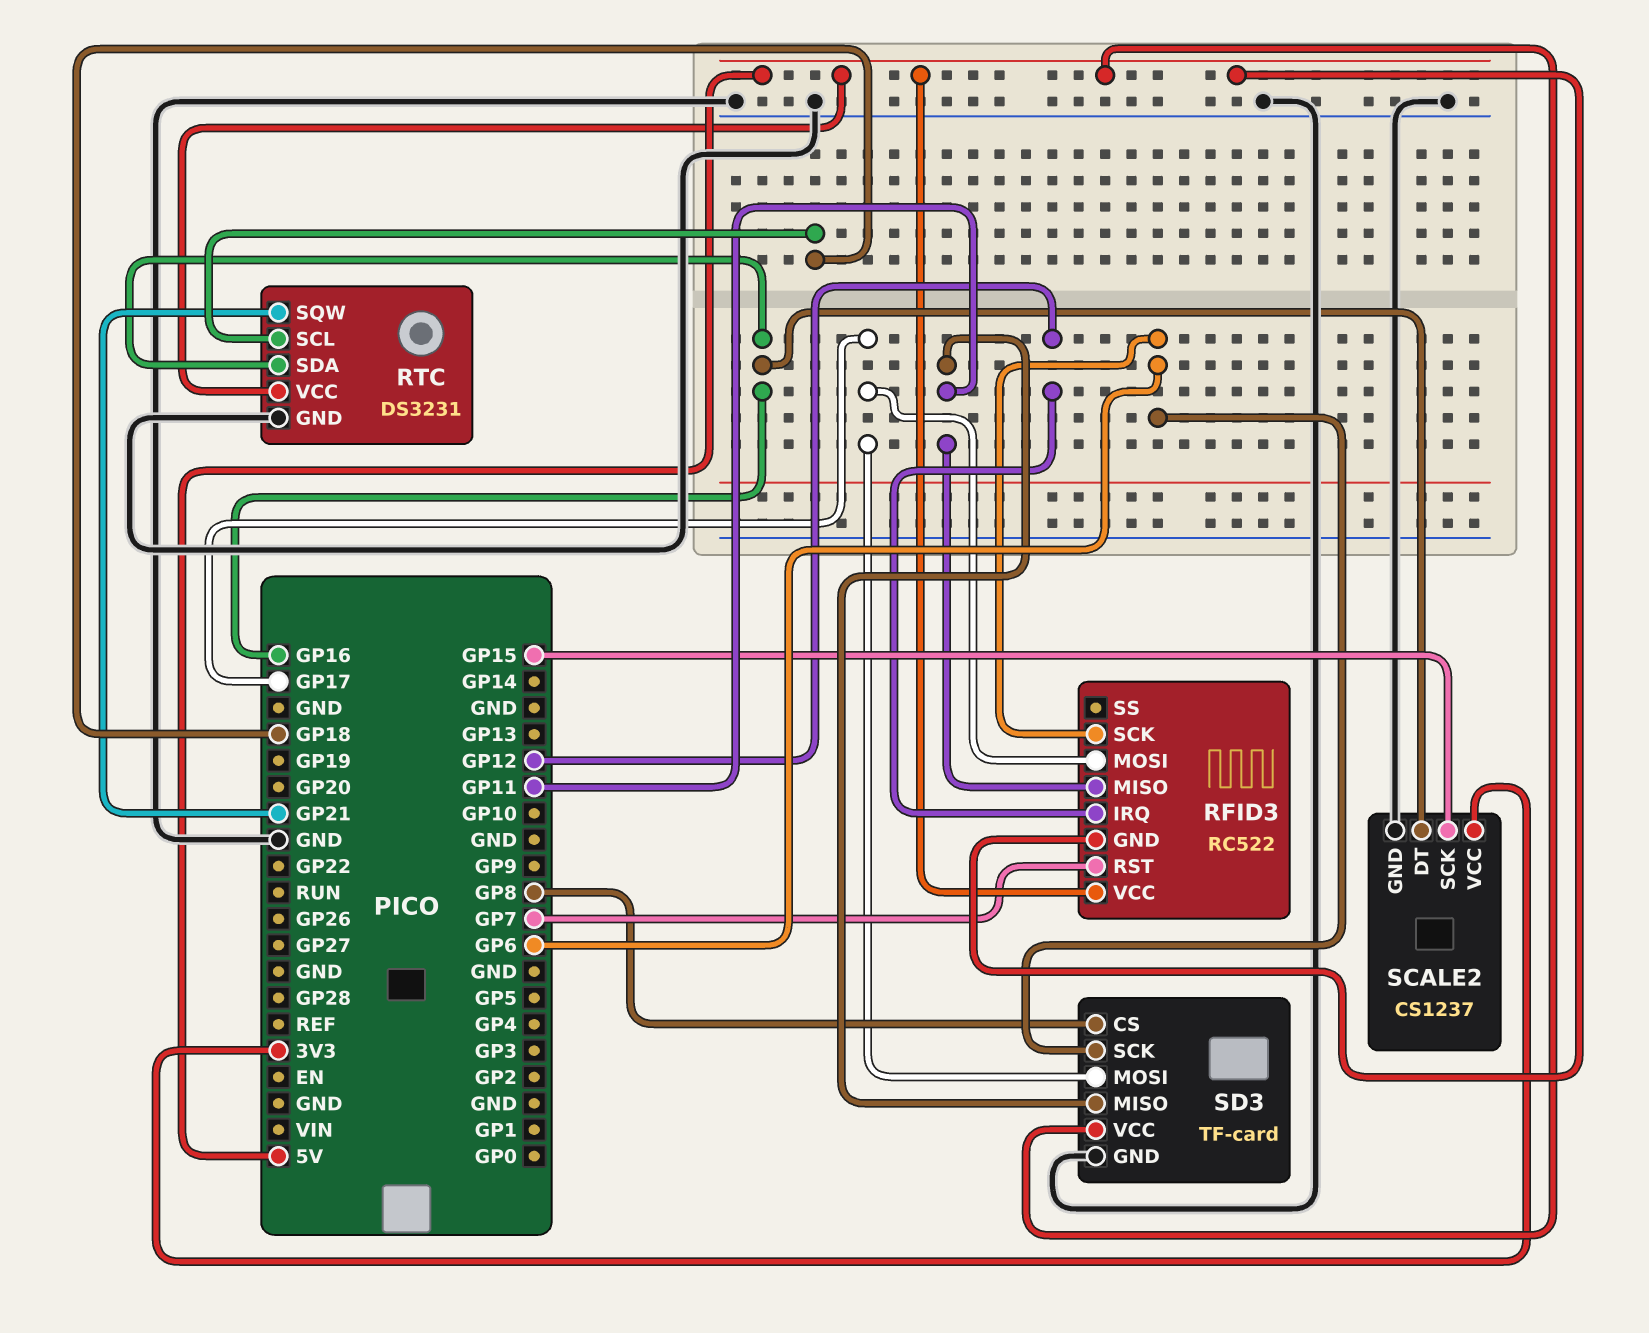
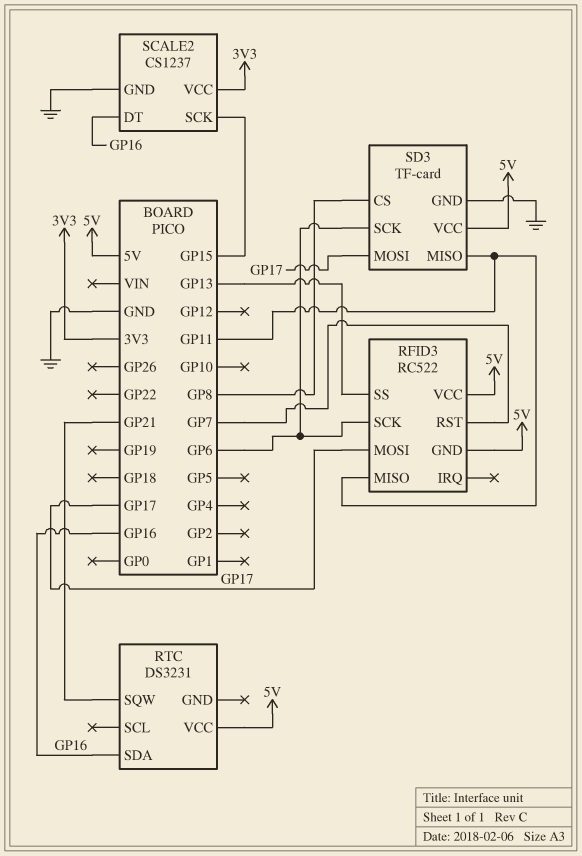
RFID3 pin IRQ: GP12 -> none
RFID3 pin SS: none -> GP13
RTC pin GND: GND -> none
RTC pin SCL: GP18 -> none

